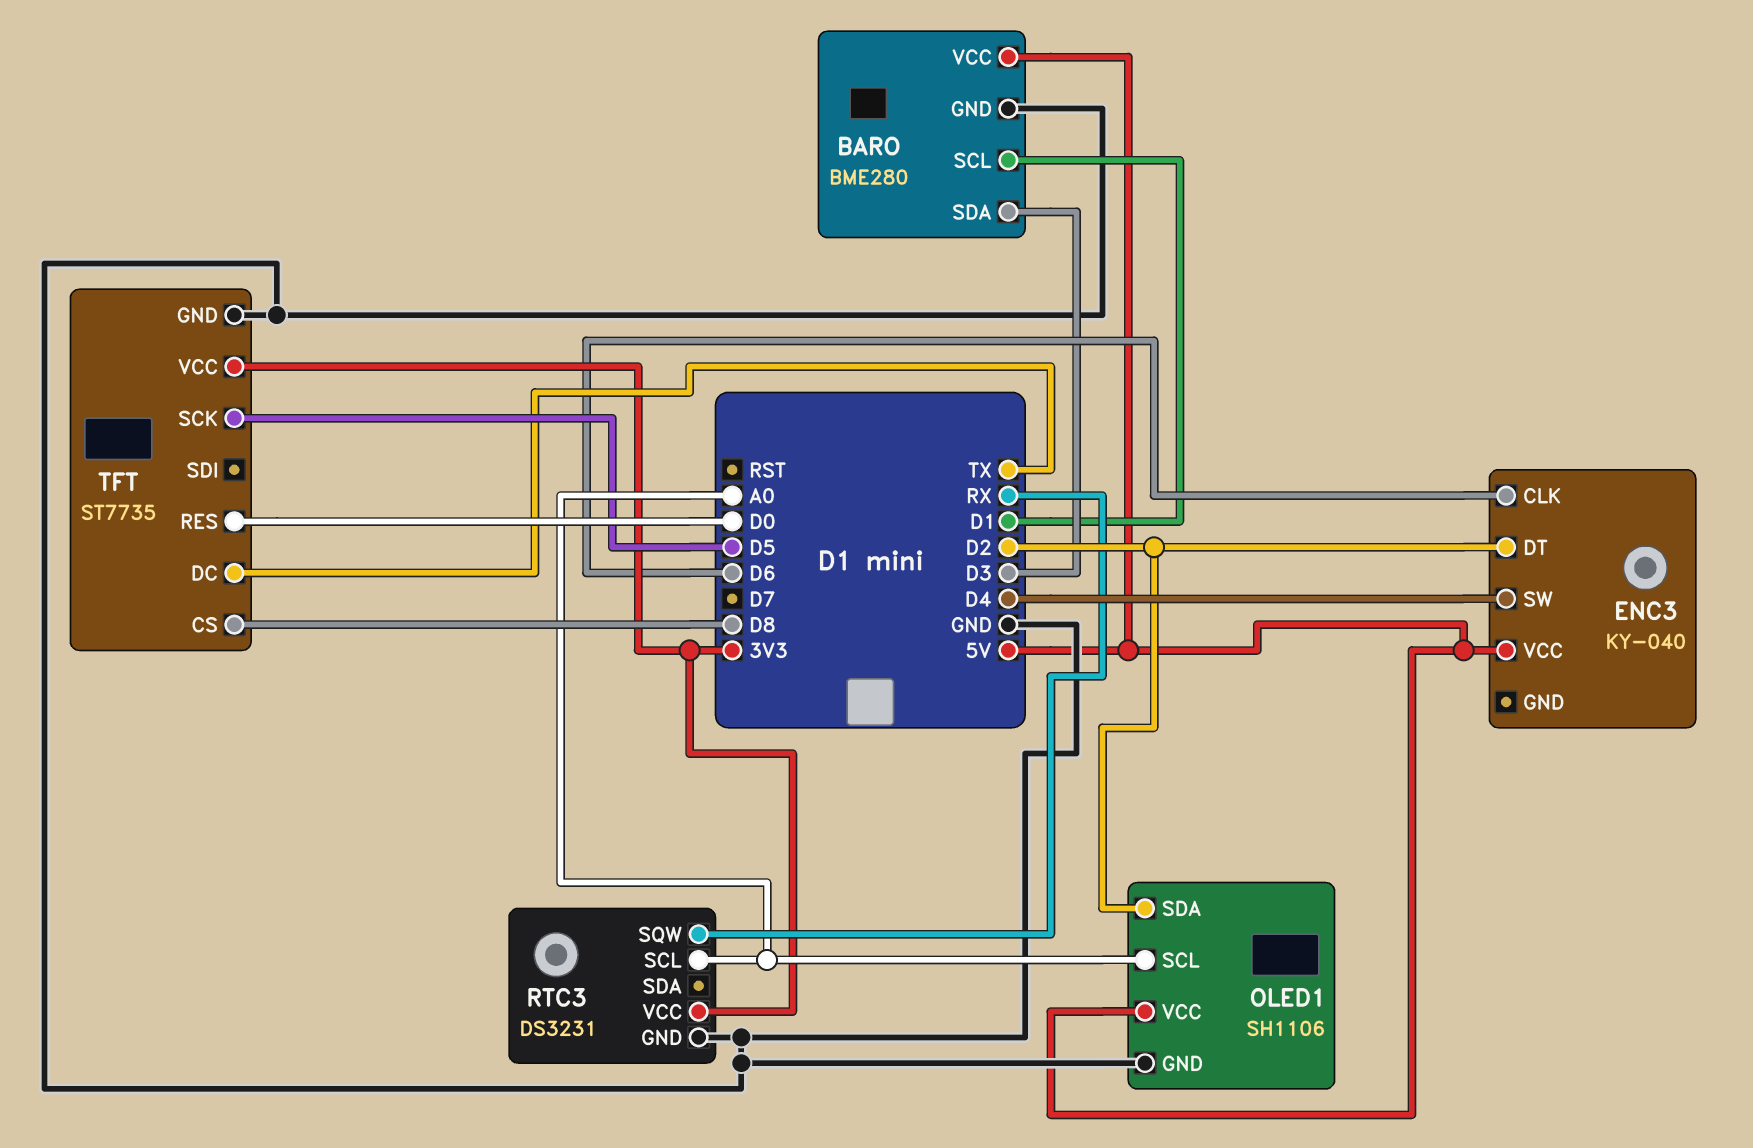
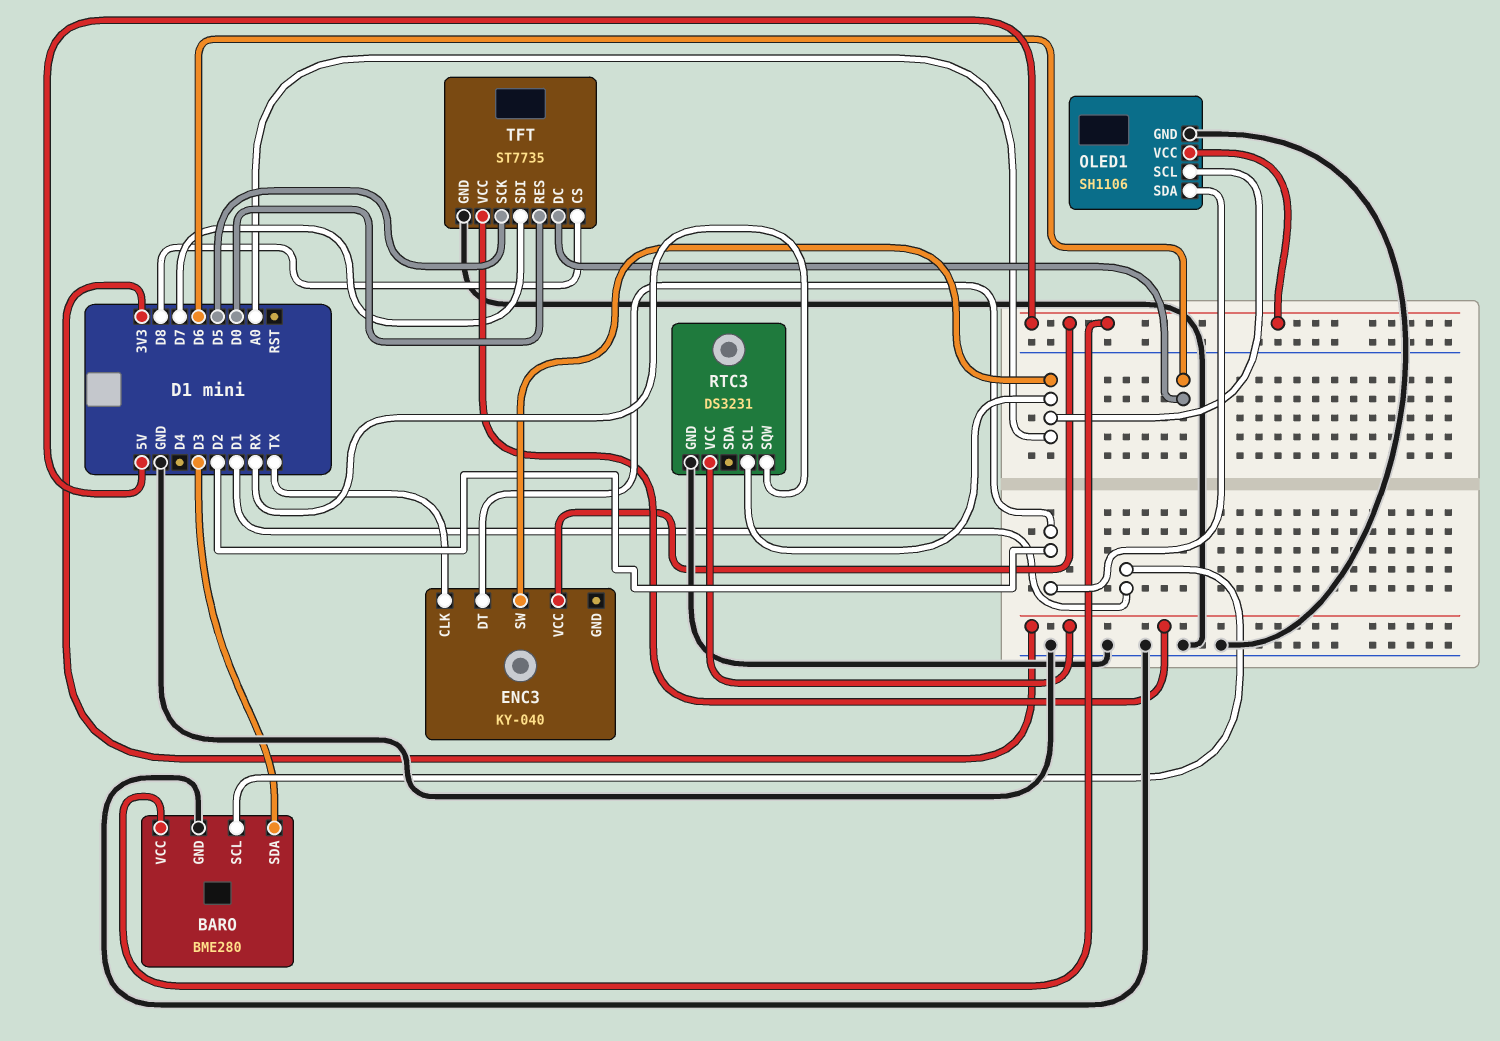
ENC3 pin CLK: D6 -> TX
ENC3 pin SW: D4 -> A0
TFT pin DC: TX -> D6
TFT pin SDI: none -> D7

